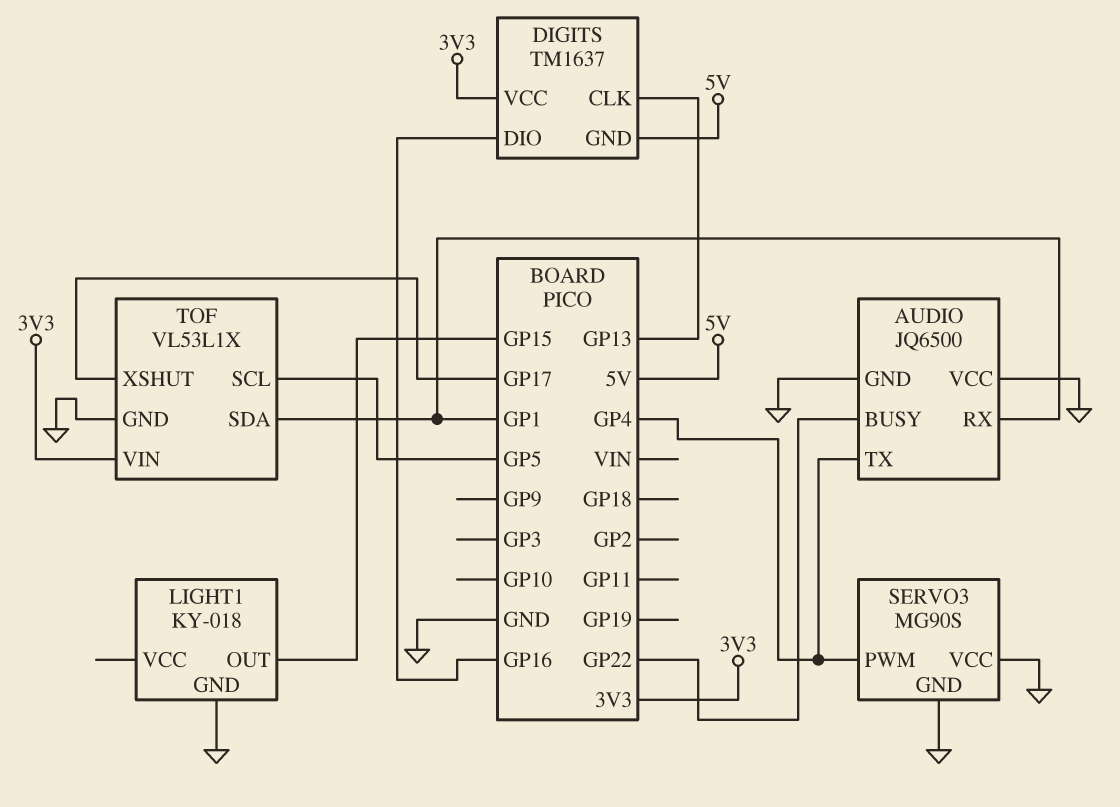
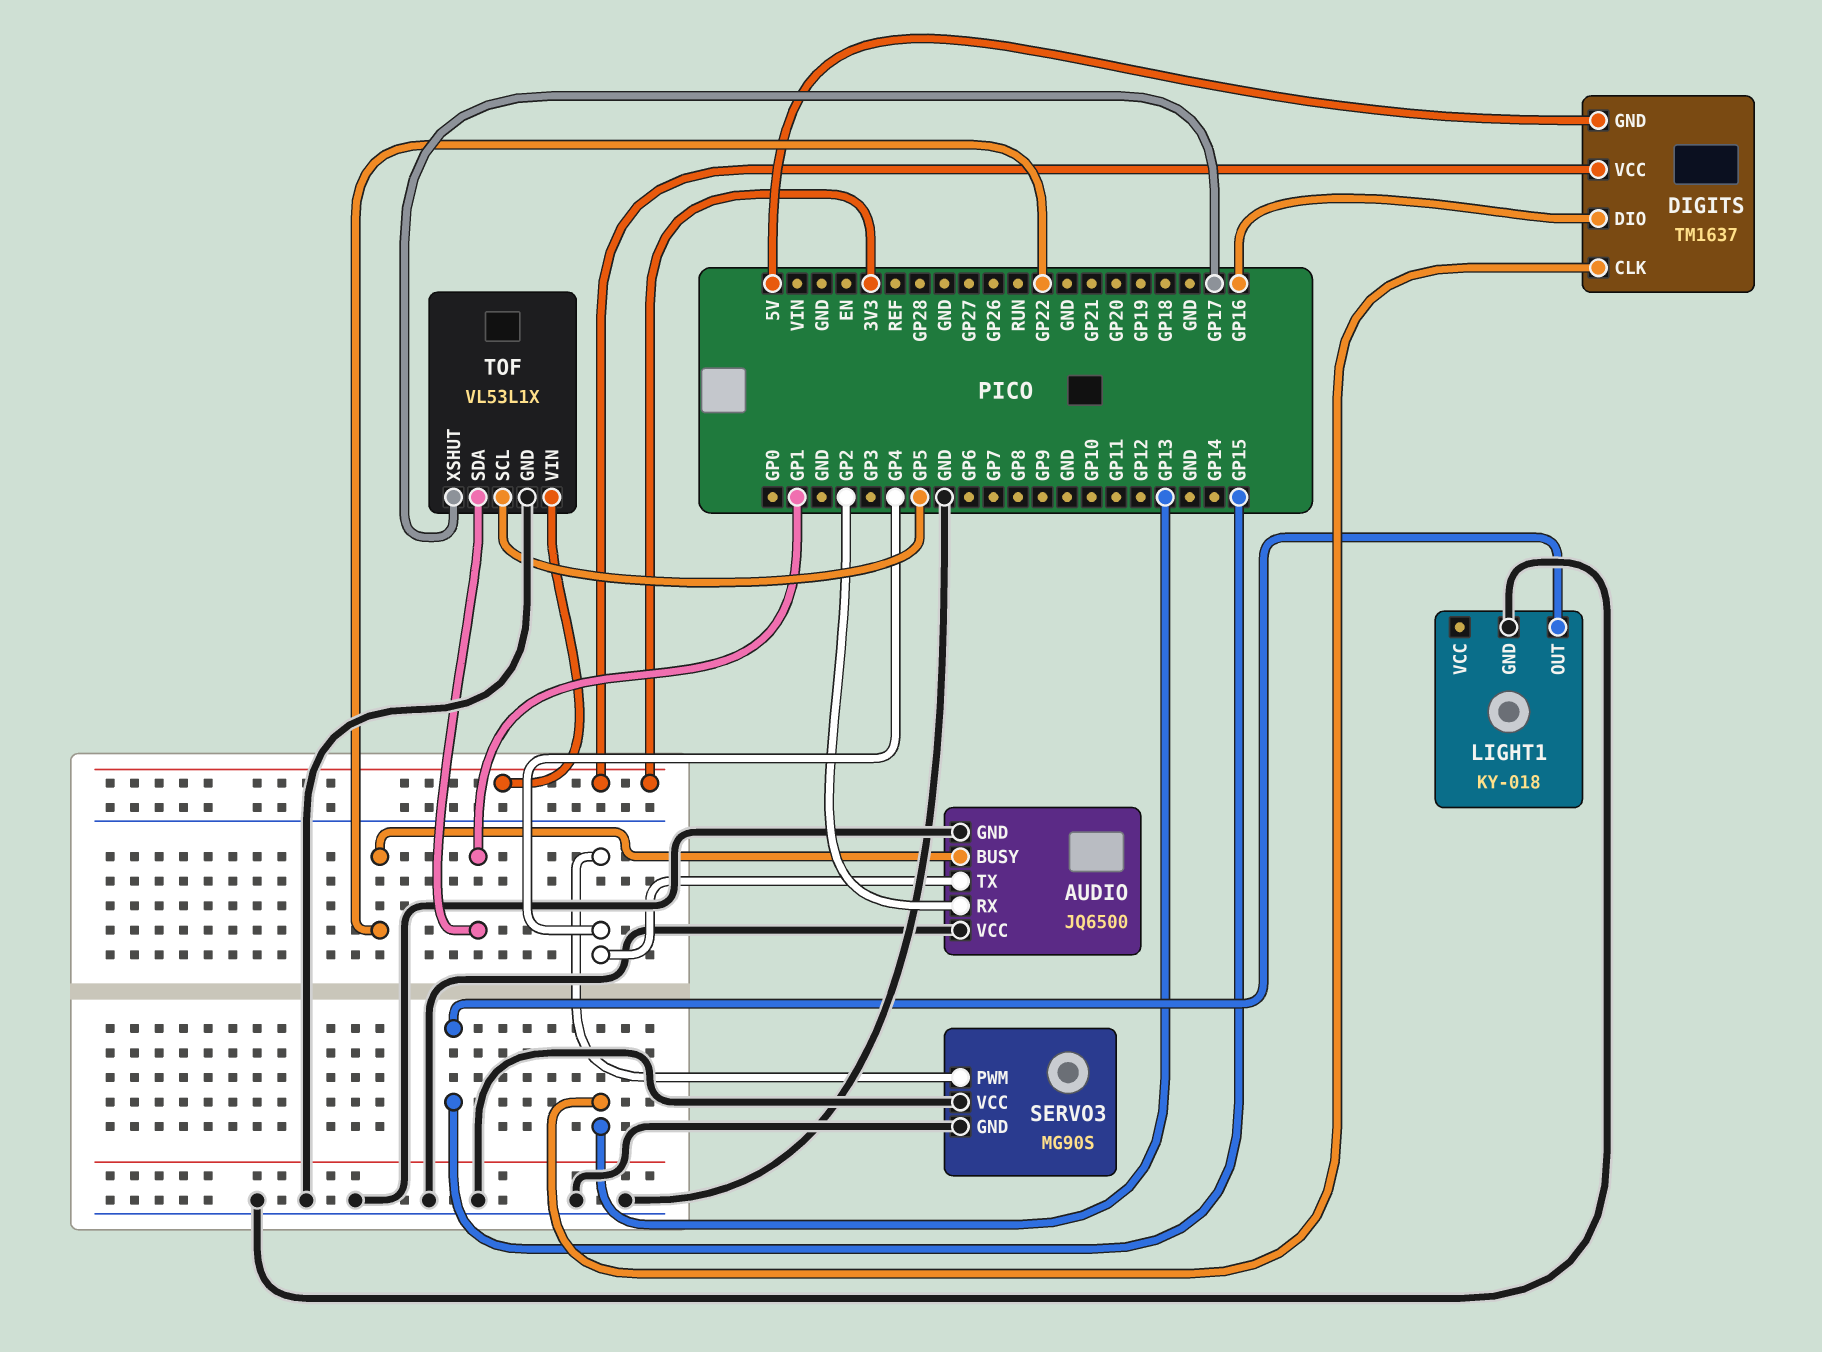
AUDIO pin RX: GP1 -> GP2

